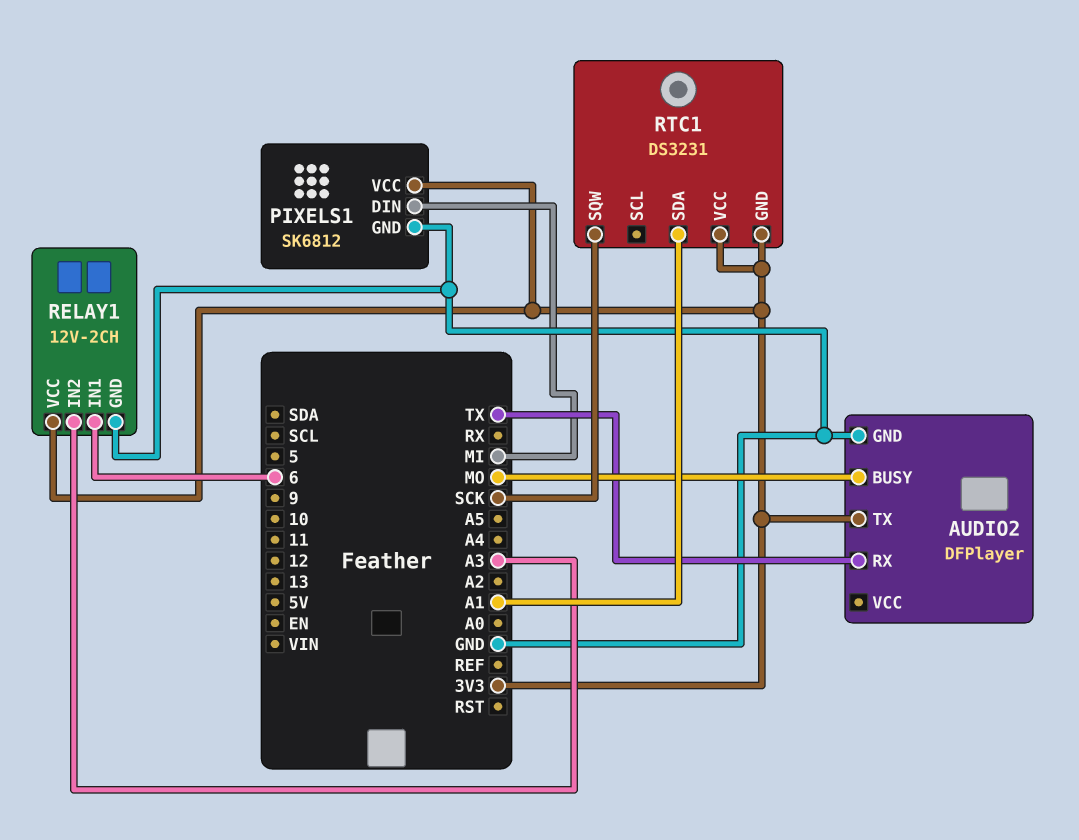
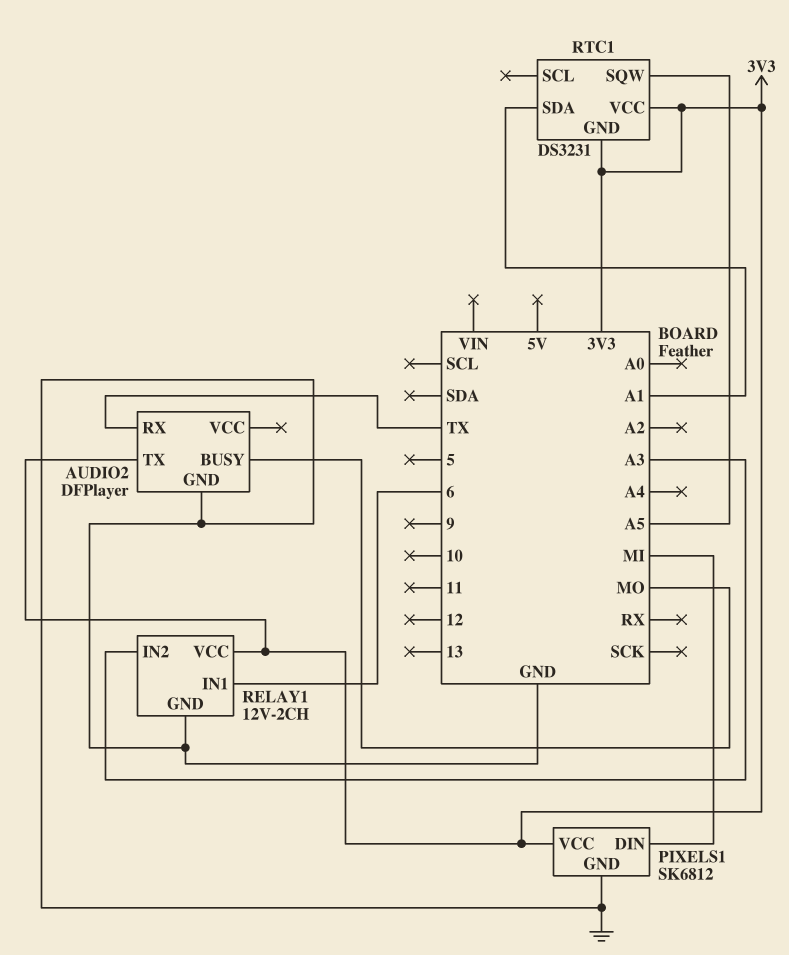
RTC1 pin SQW: SCK -> A5

